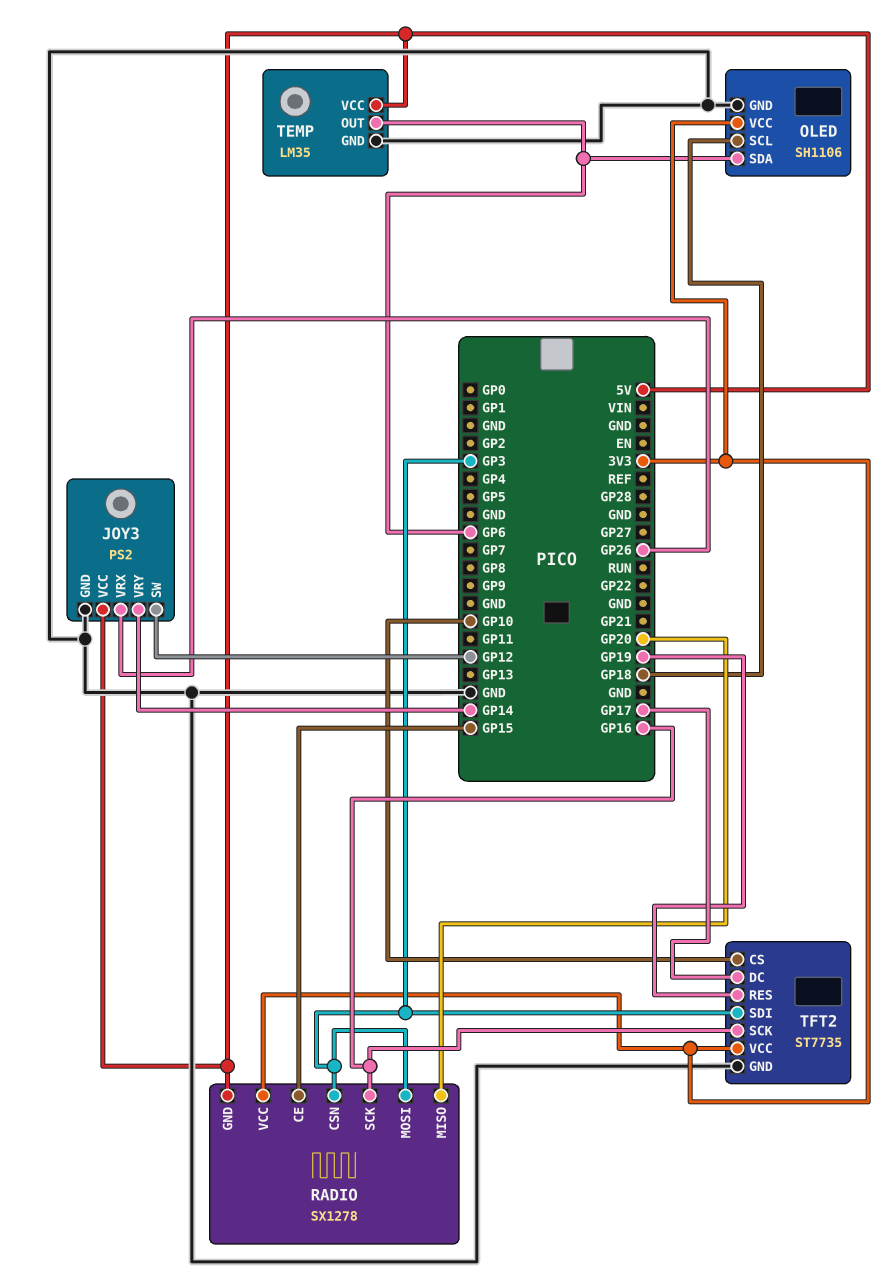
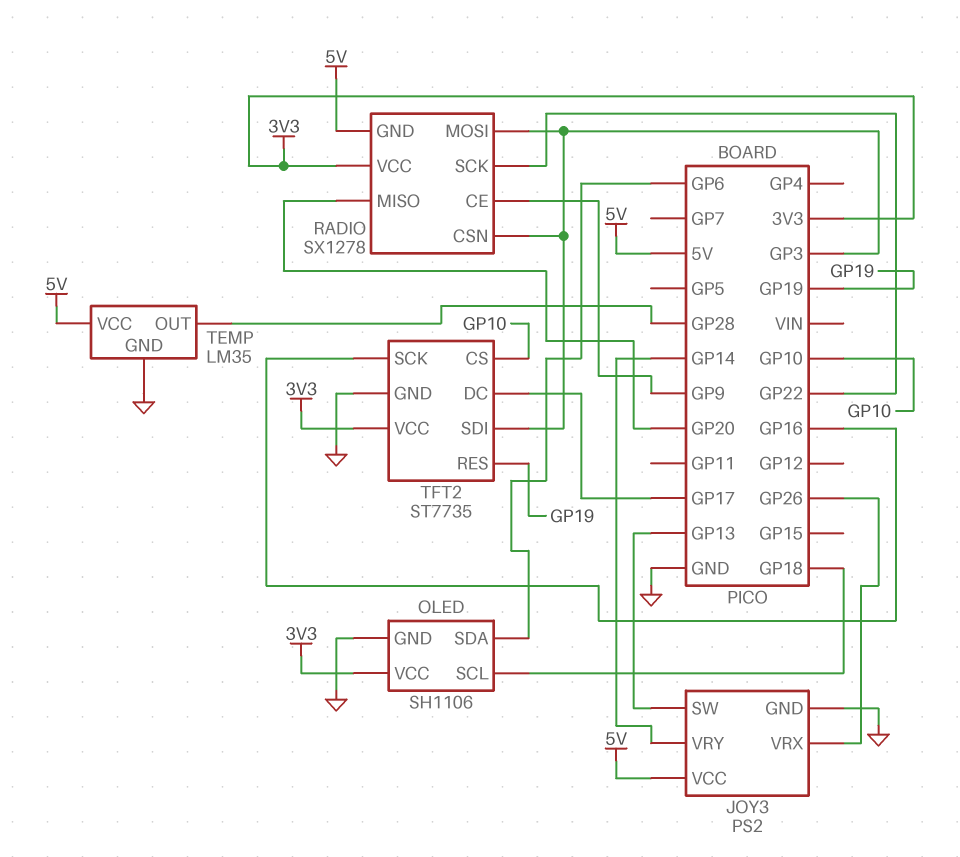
JOY3 pin SW: GP12 -> GP13
RADIO pin CE: GP15 -> GP9
RADIO pin SCK: GP16 -> GP22
TEMP pin OUT: GP6 -> GP28

